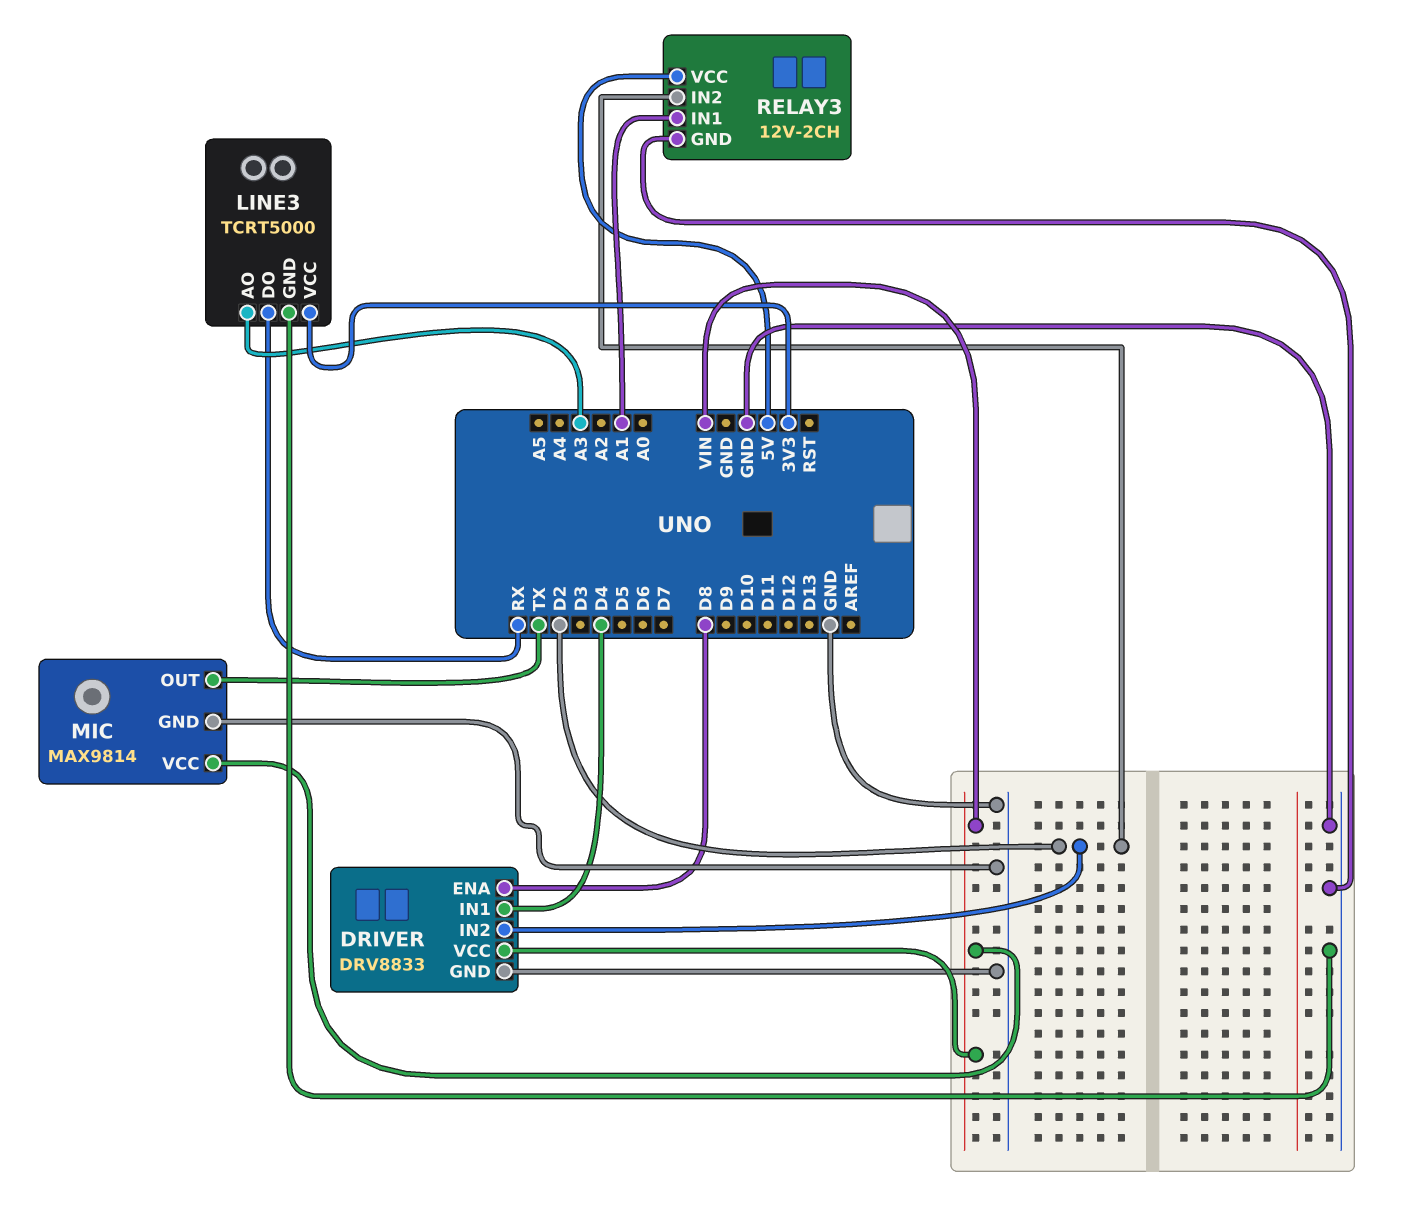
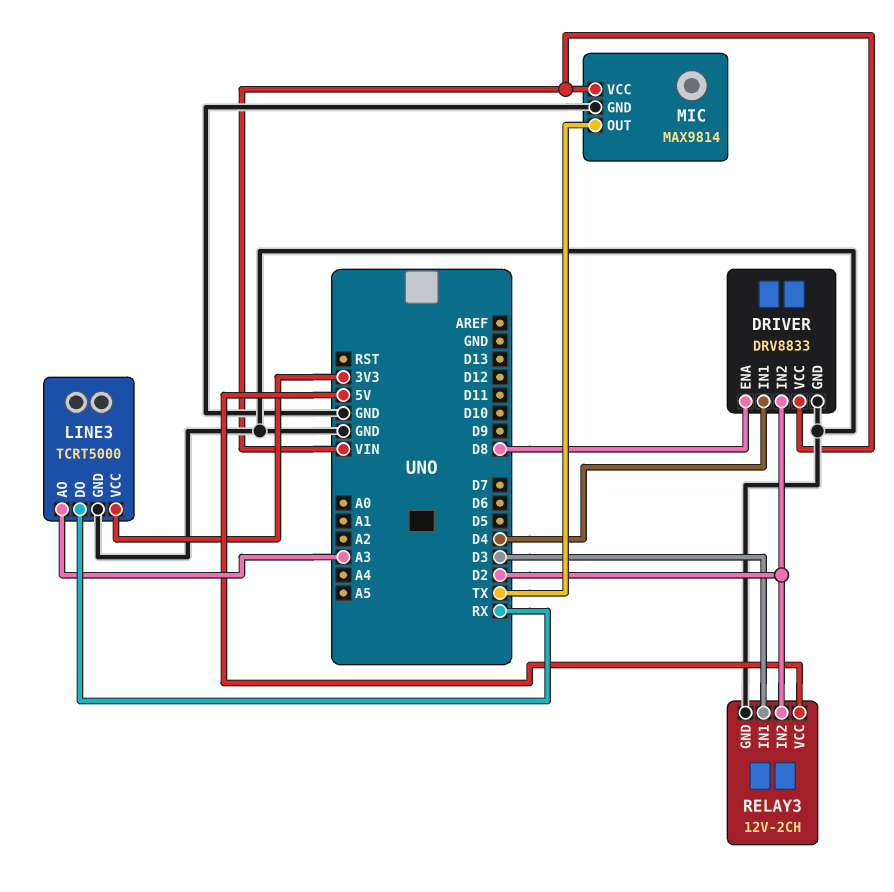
RELAY3 pin IN1: A1 -> D3

